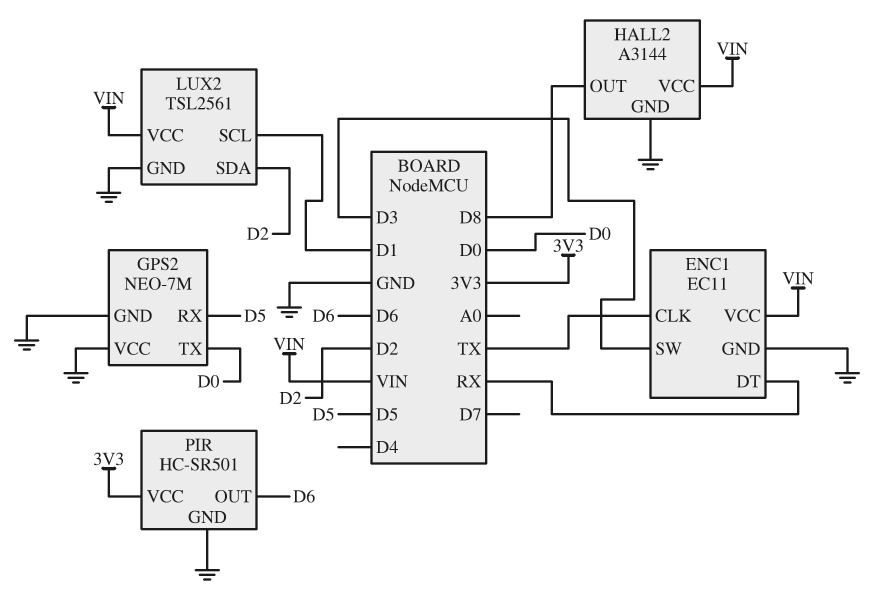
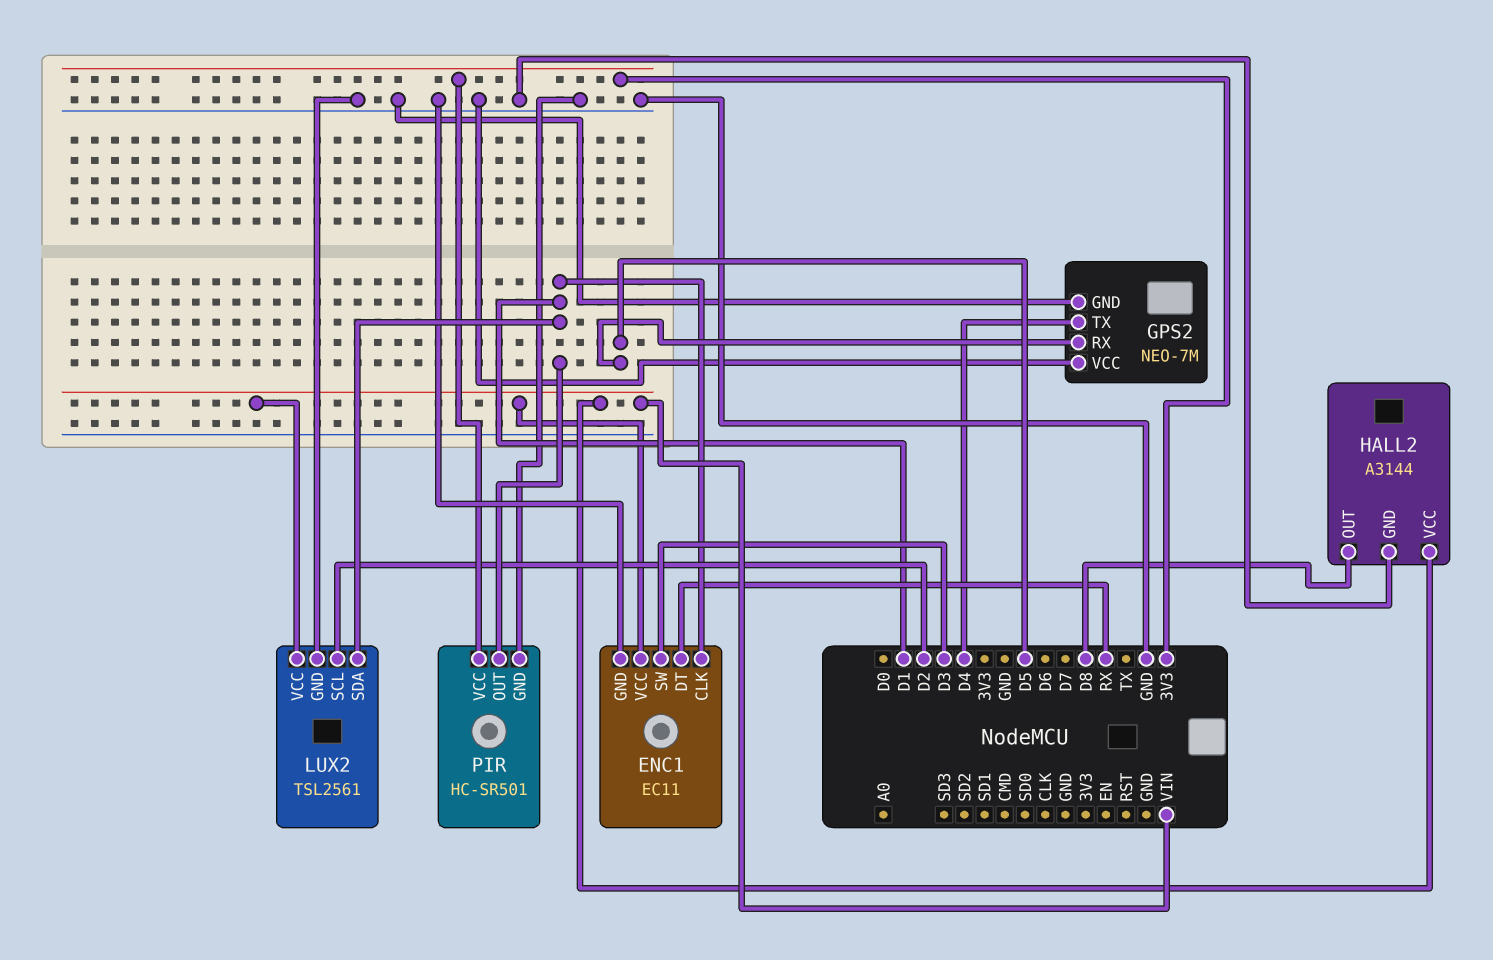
ENC1 pin CLK: TX -> D1
GPS2 pin TX: D0 -> D4
LUX2 pin SCL: D1 -> D2
LUX2 pin SDA: D2 -> D1
PIR pin OUT: D6 -> D1

